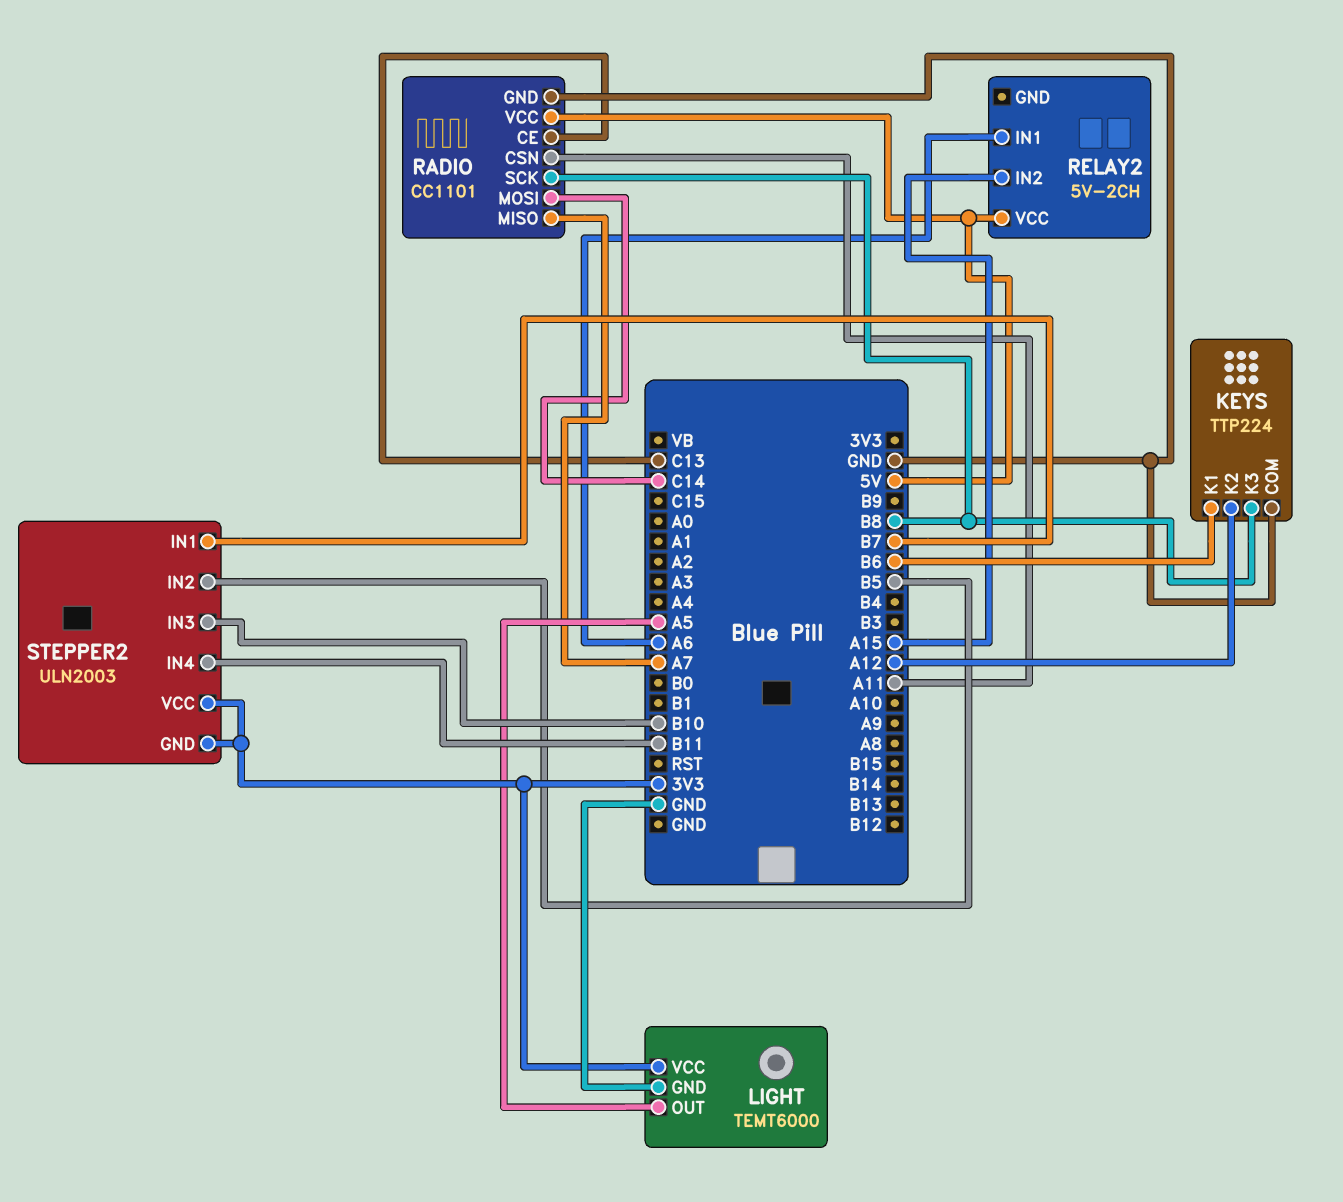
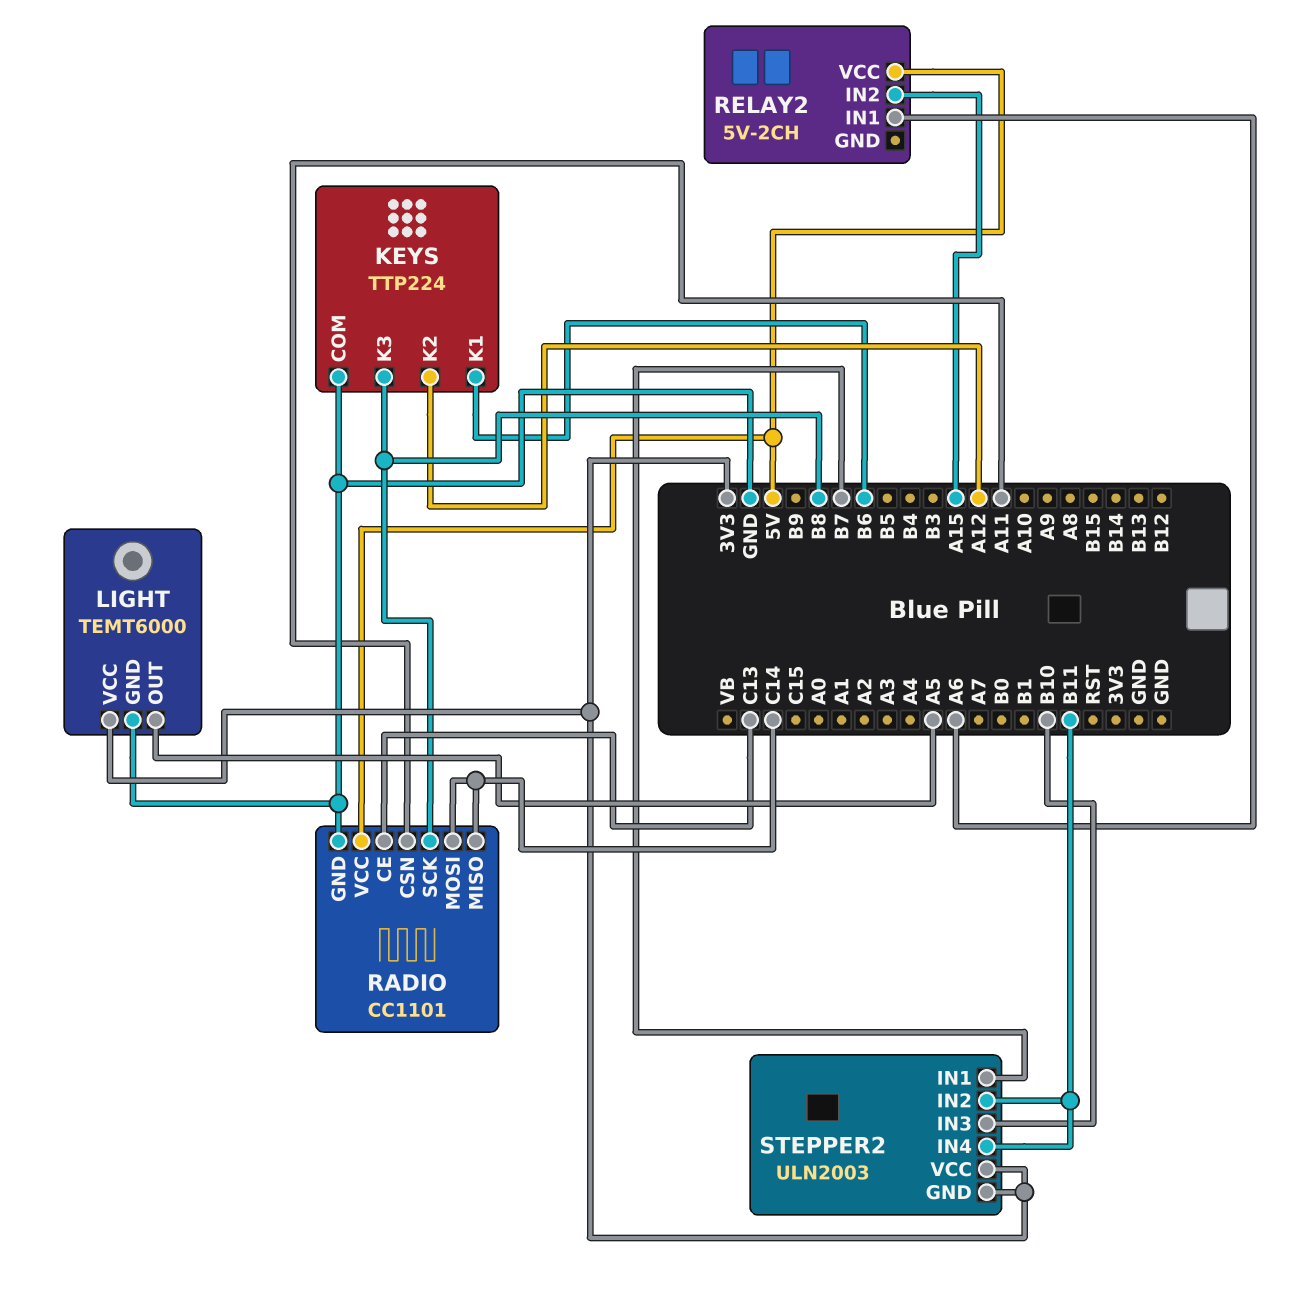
RADIO pin MISO: A7 -> C14
STEPPER2 pin IN2: B5 -> B11

